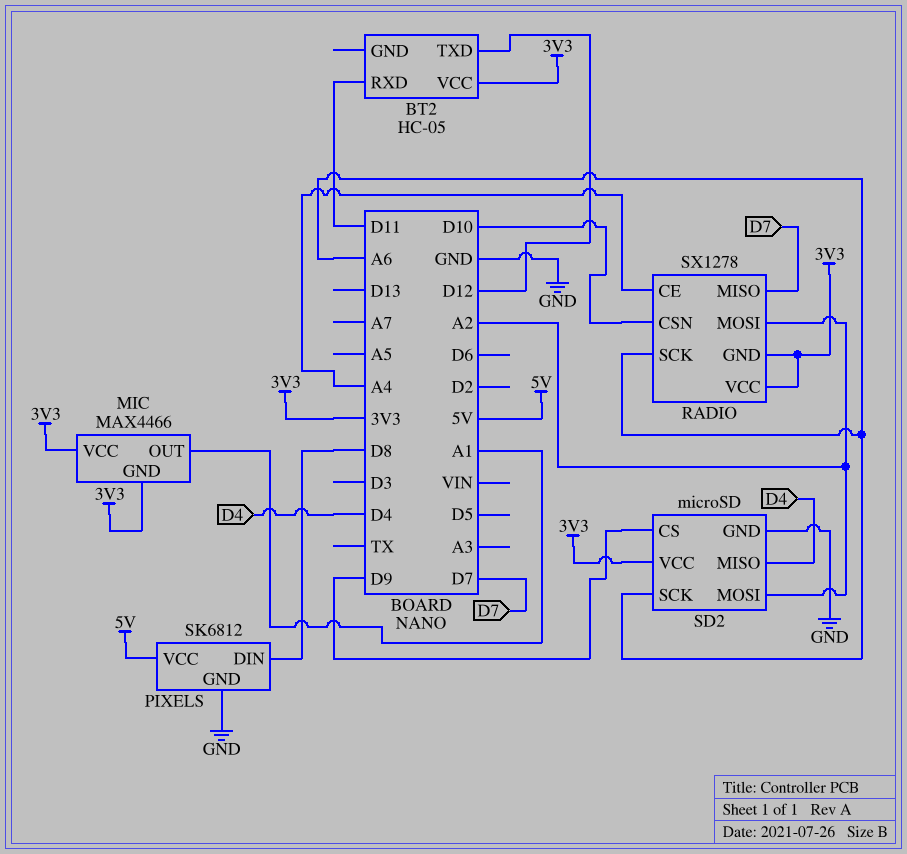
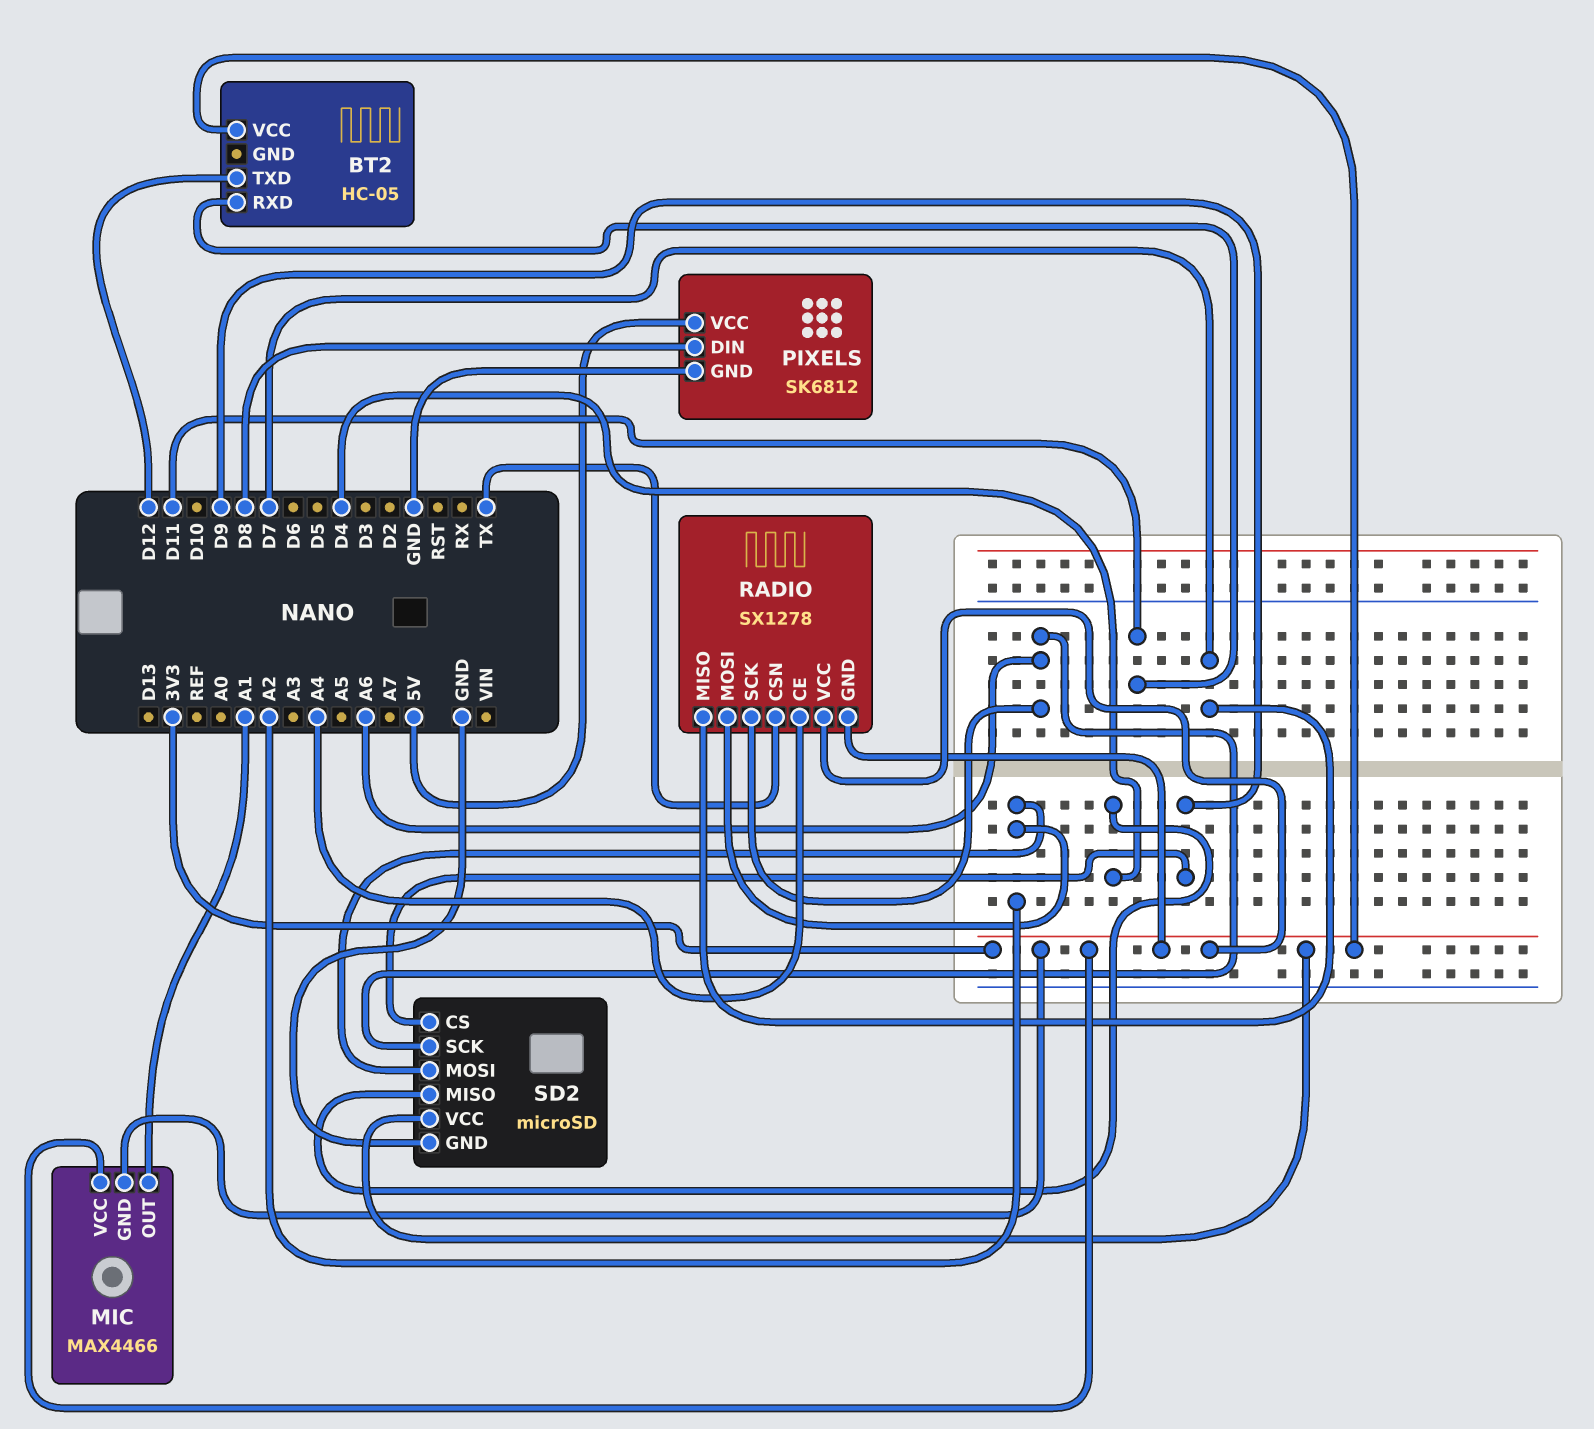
RADIO pin CSN: D10 -> TX

